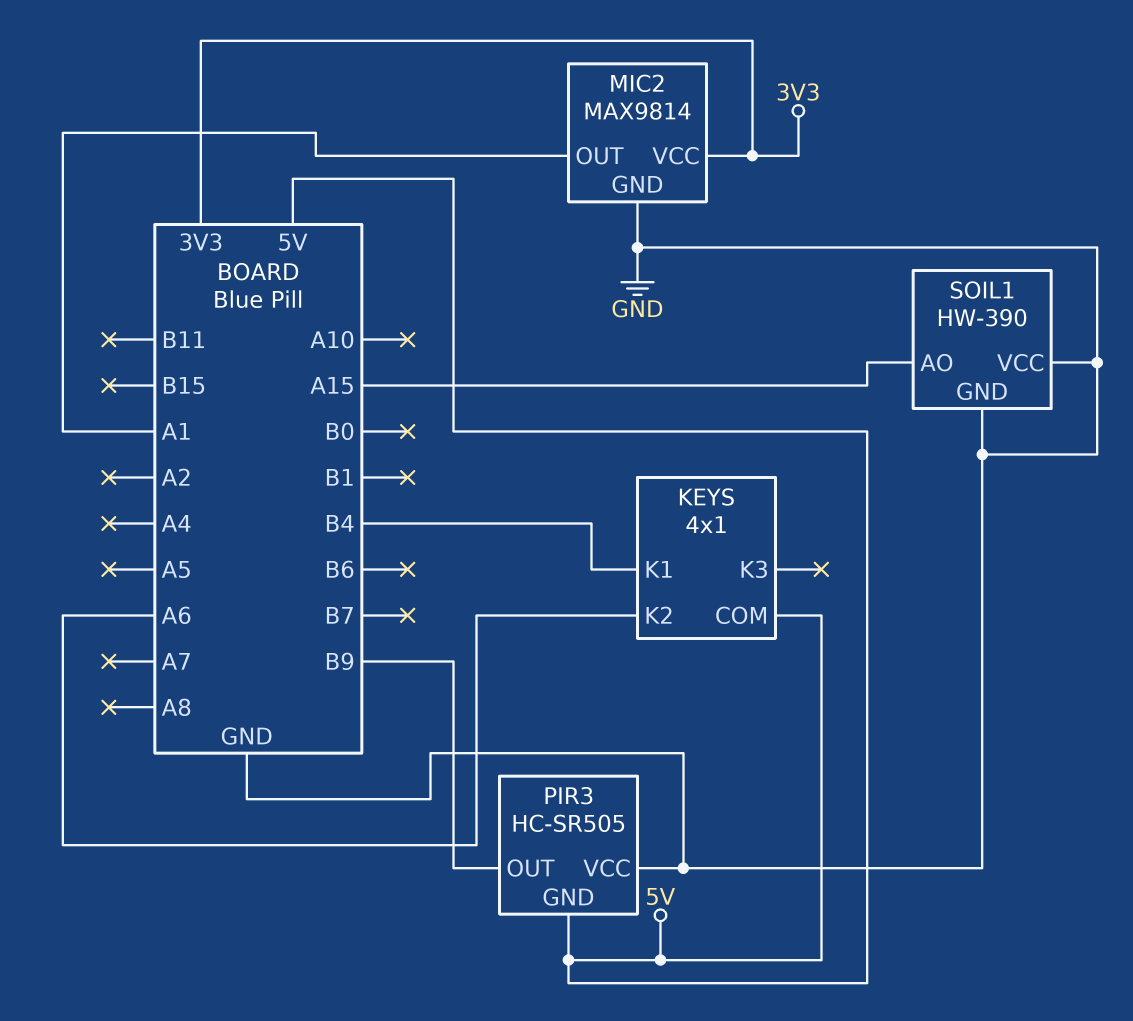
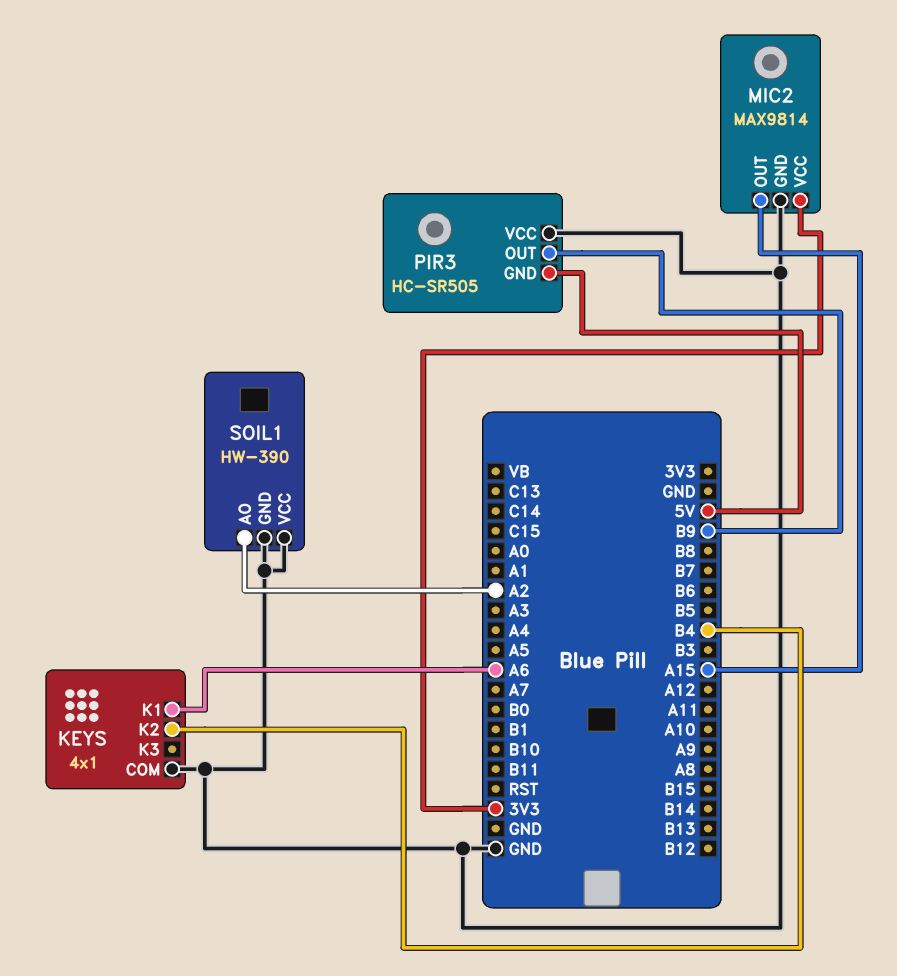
KEYS pin COM: 5V -> GND
KEYS pin K1: B4 -> A6
KEYS pin K2: A6 -> B4
MIC2 pin OUT: A1 -> A15
SOIL1 pin AO: A15 -> A2

